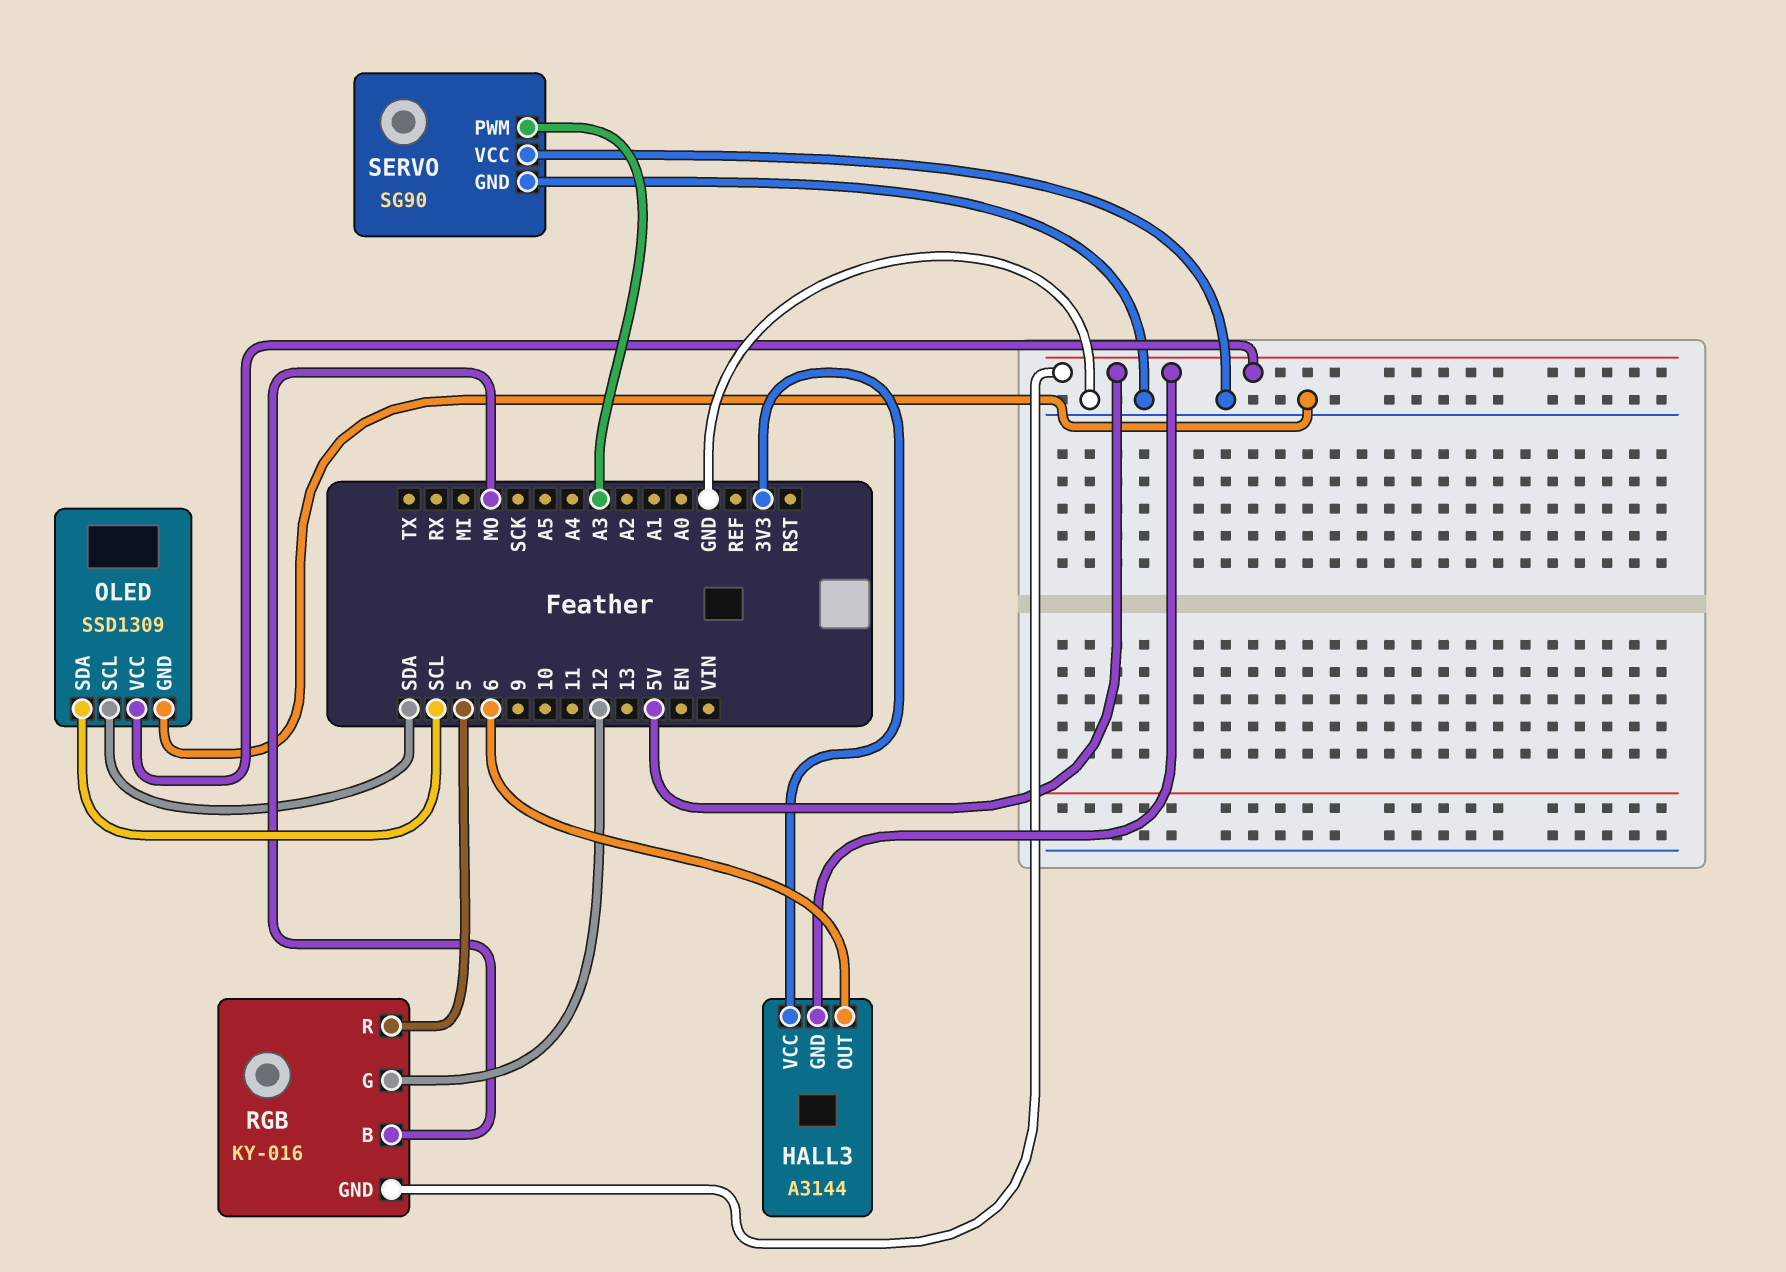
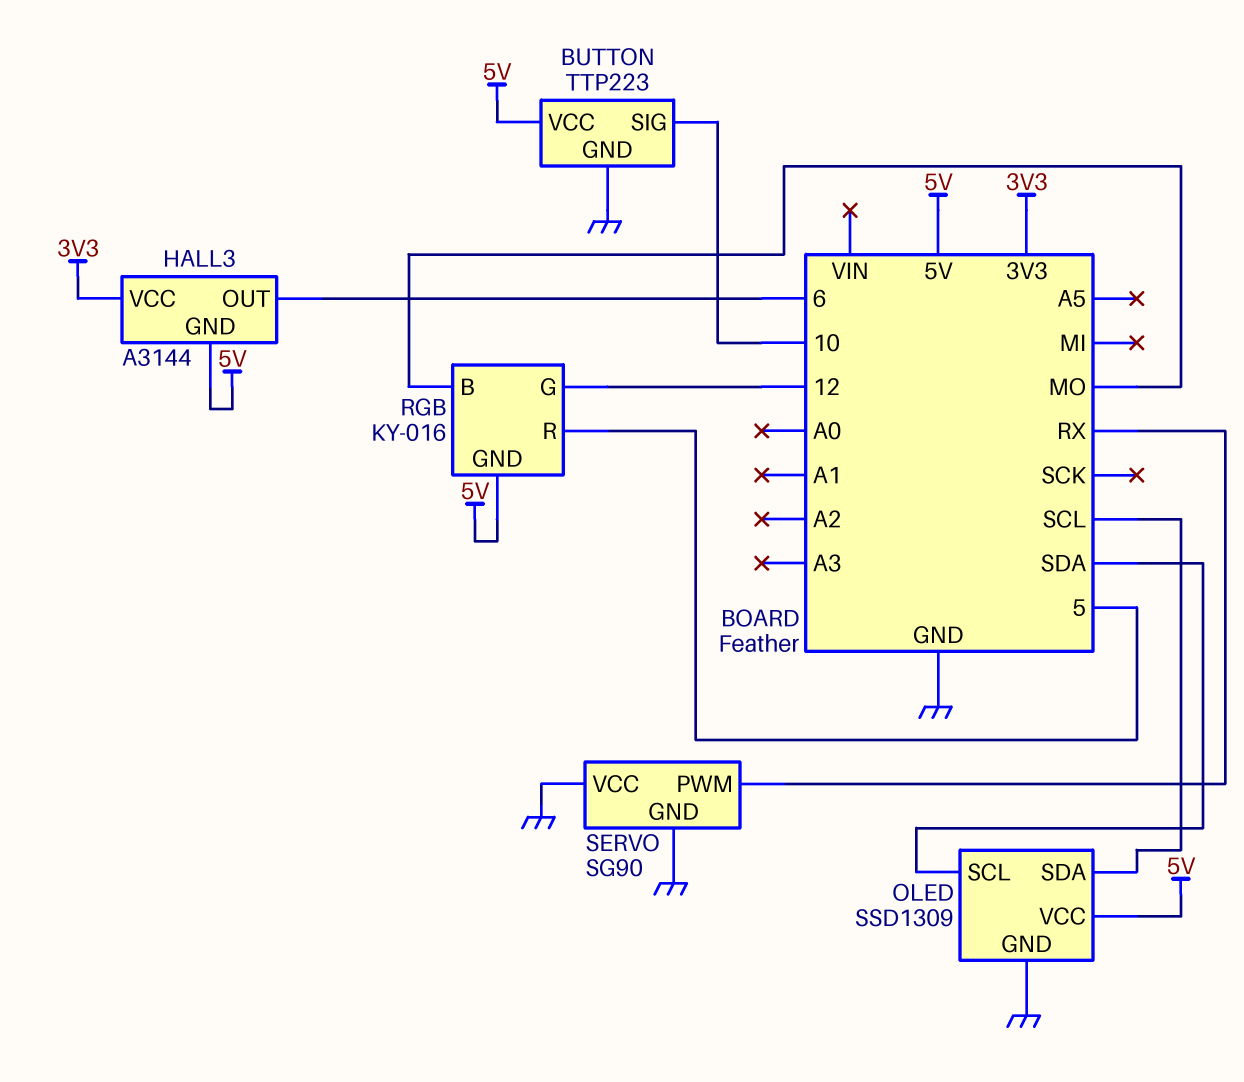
BUTTON: none -> TTP223
BUTTON pin GND: none -> GND
BUTTON pin SIG: none -> 10
BUTTON pin VCC: none -> 5V
SERVO pin PWM: A3 -> RX

